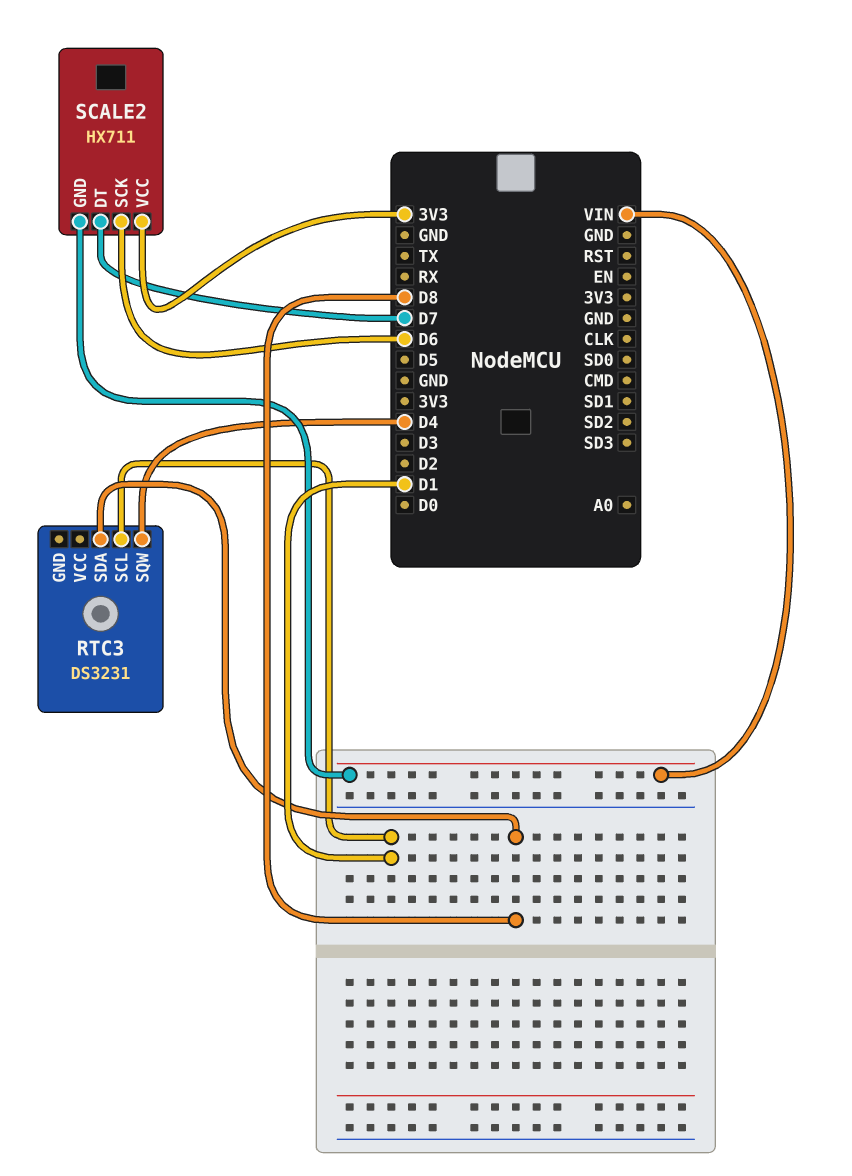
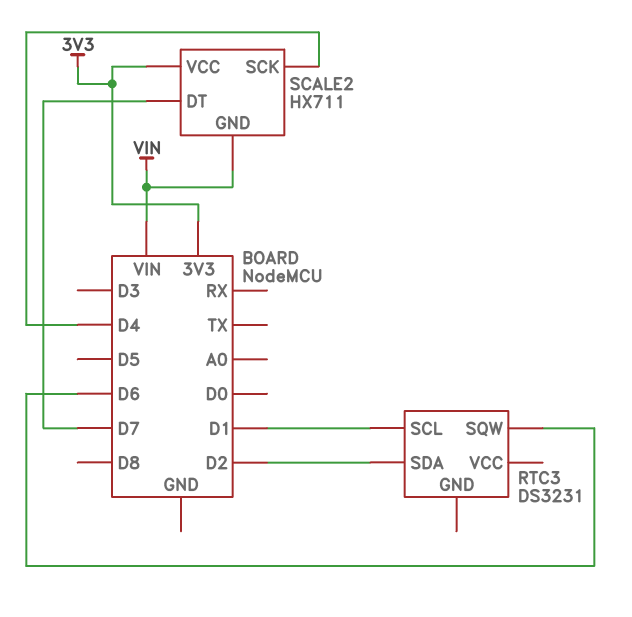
RTC3 pin SDA: D8 -> D2
RTC3 pin SQW: D4 -> D6
SCALE2 pin SCK: D6 -> D4

